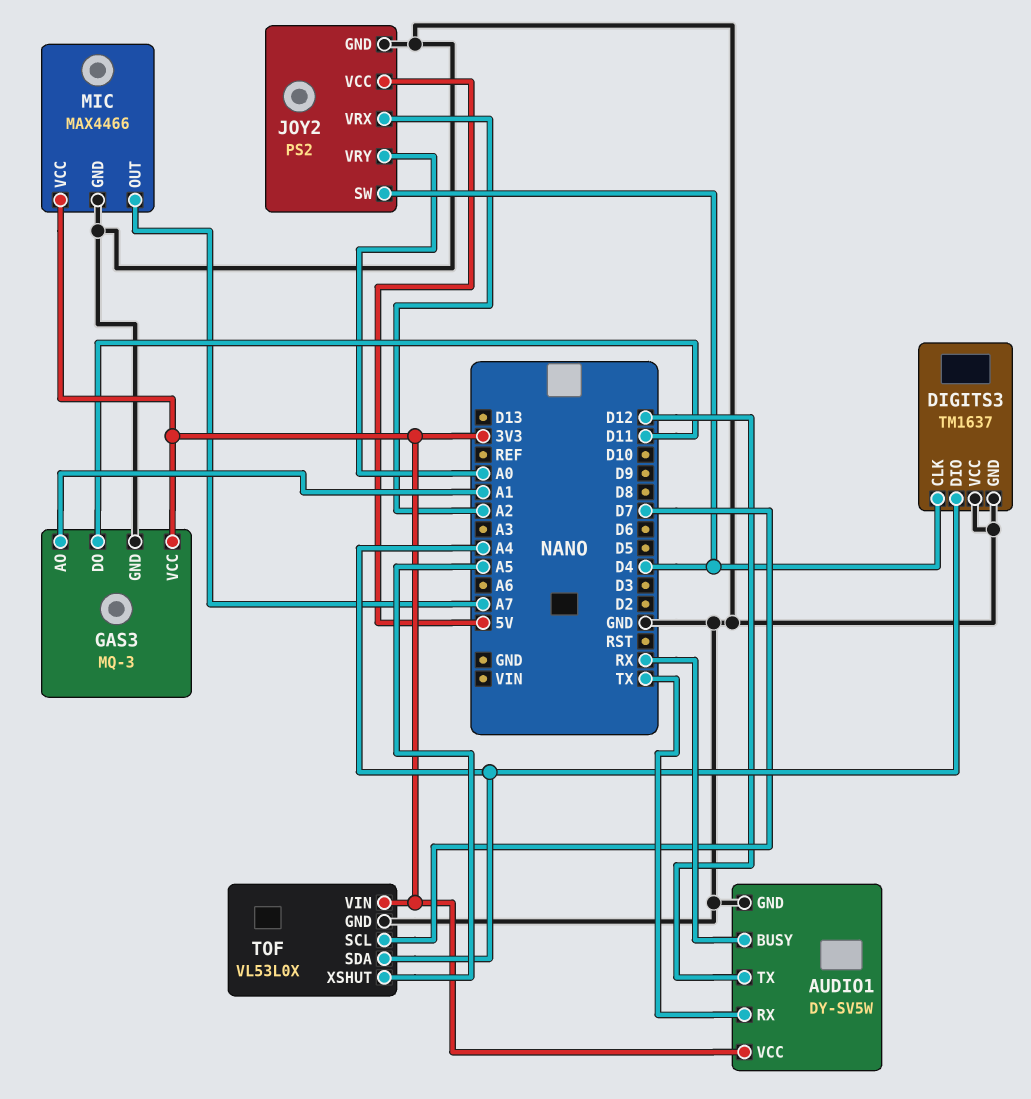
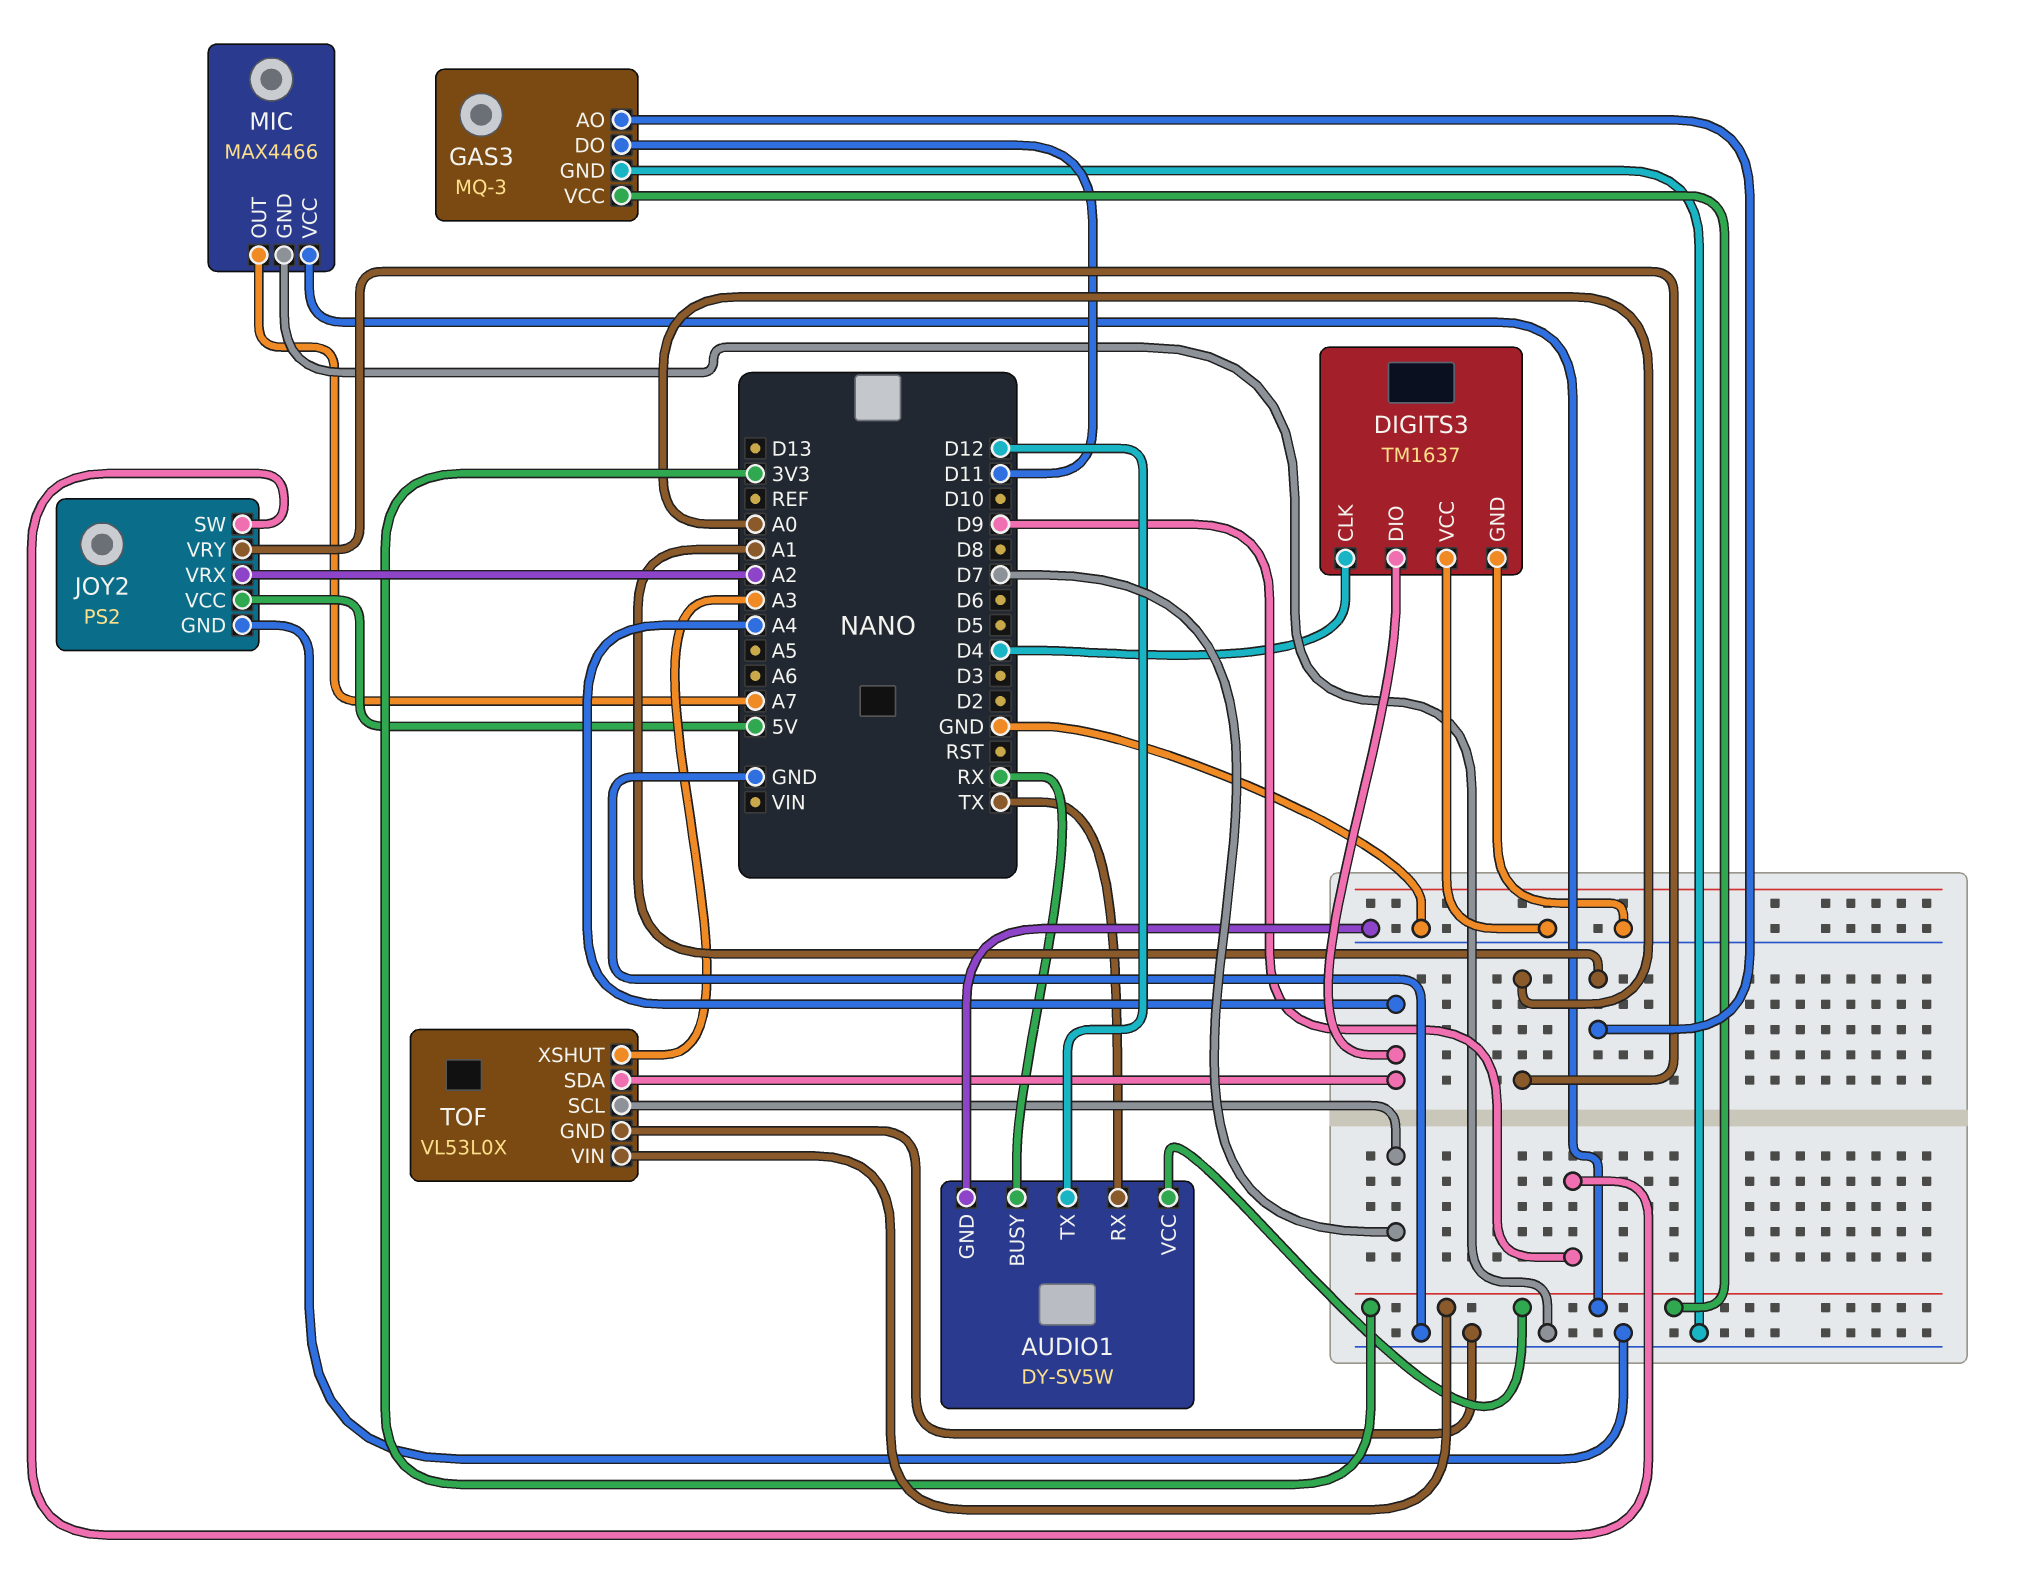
JOY2 pin SW: D4 -> D9
TOF pin XSHUT: A5 -> A3

